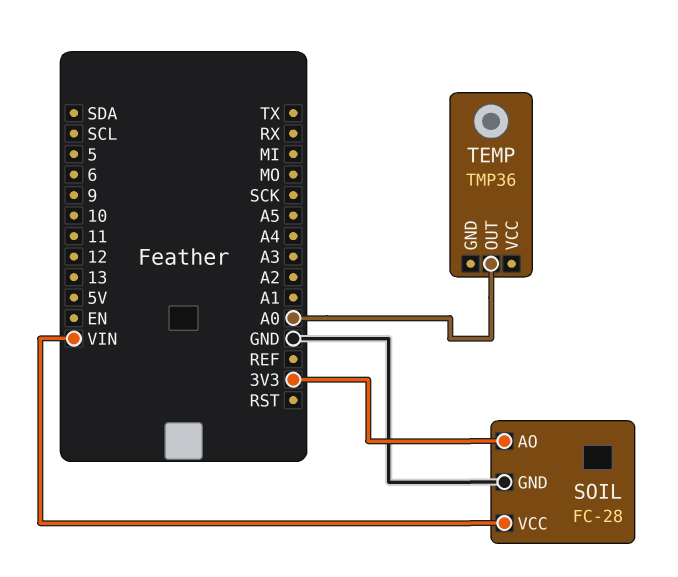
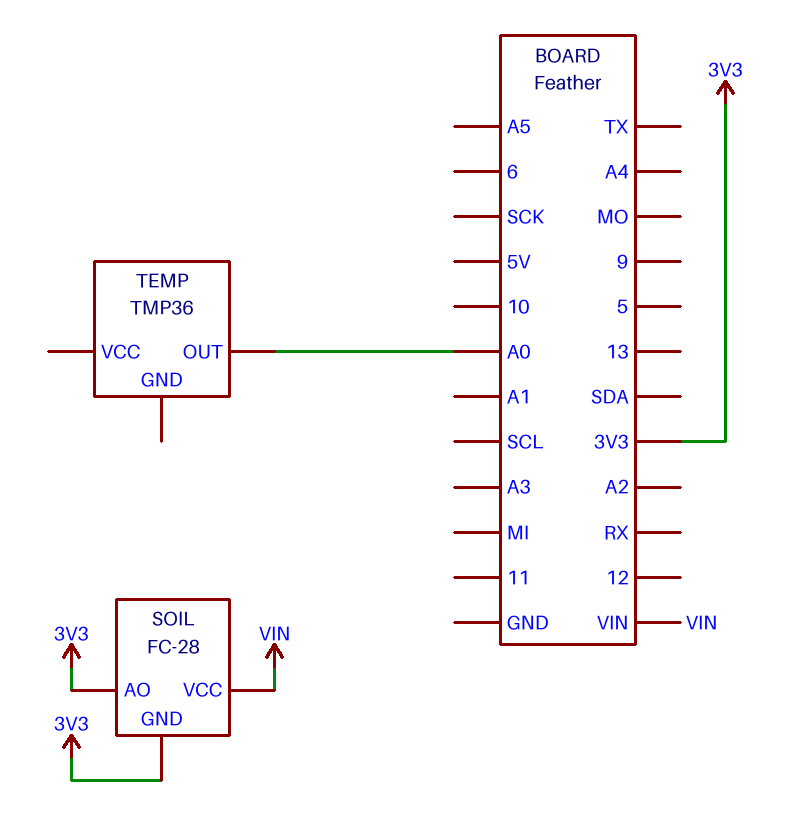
SOIL pin GND: GND -> 3V3

